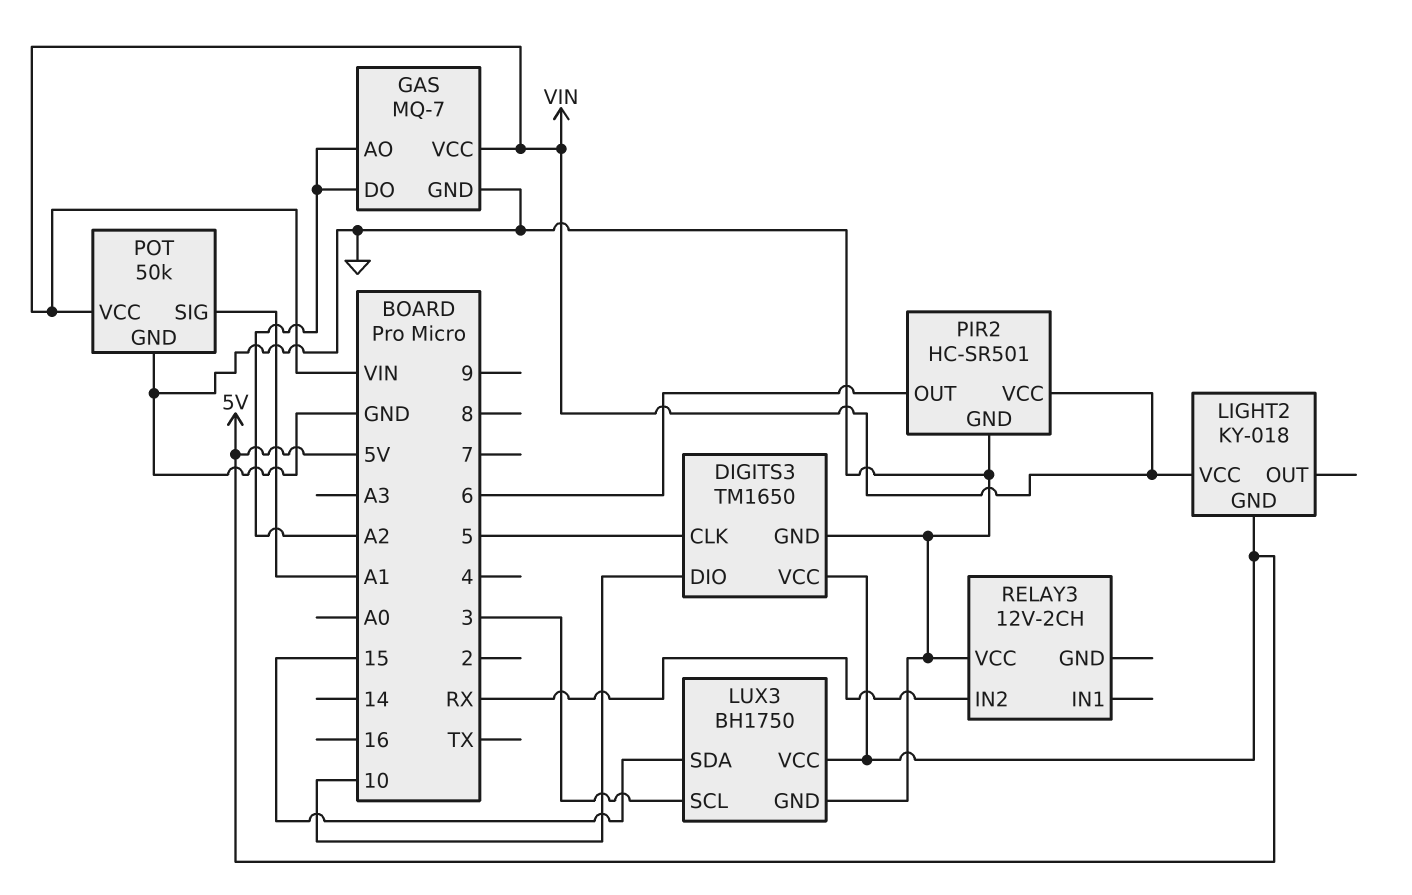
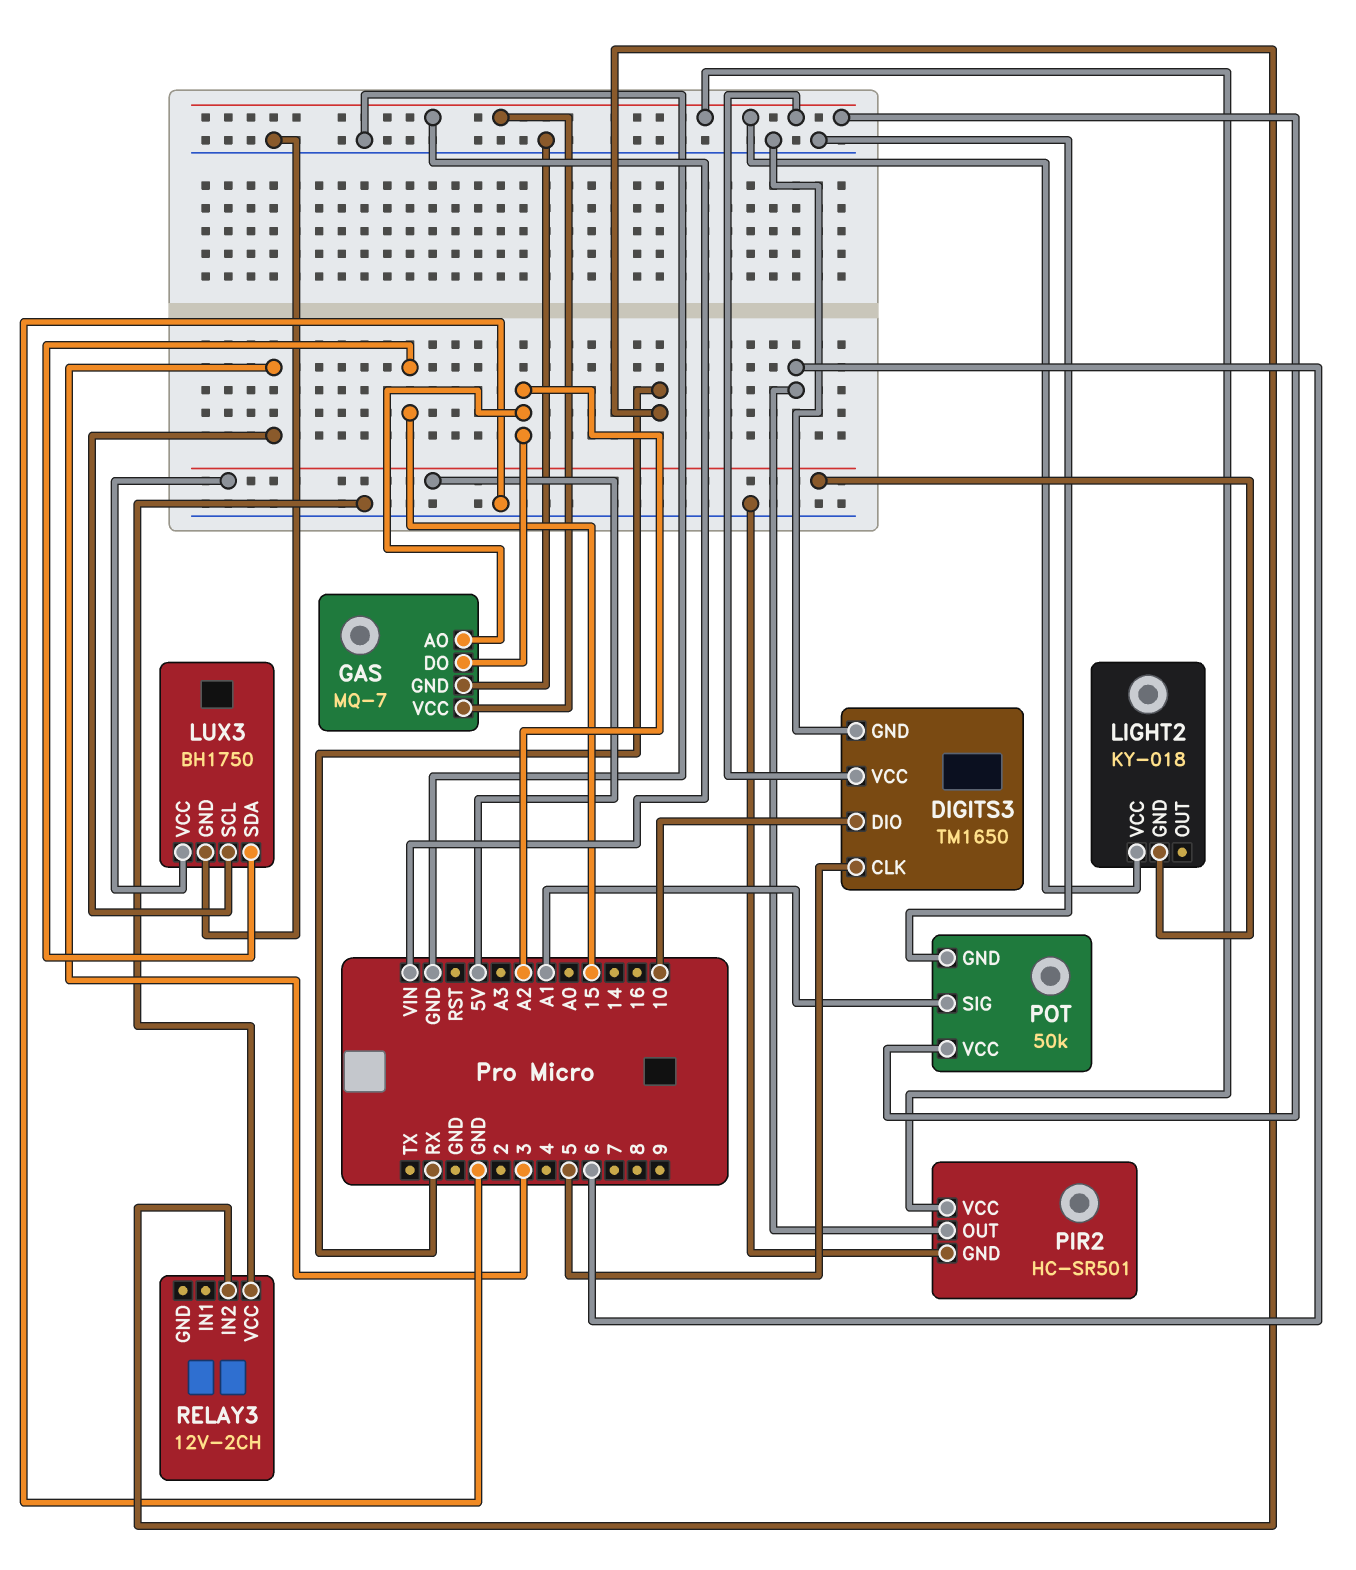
DIGITS3 pin VCC: 5V -> VIN

